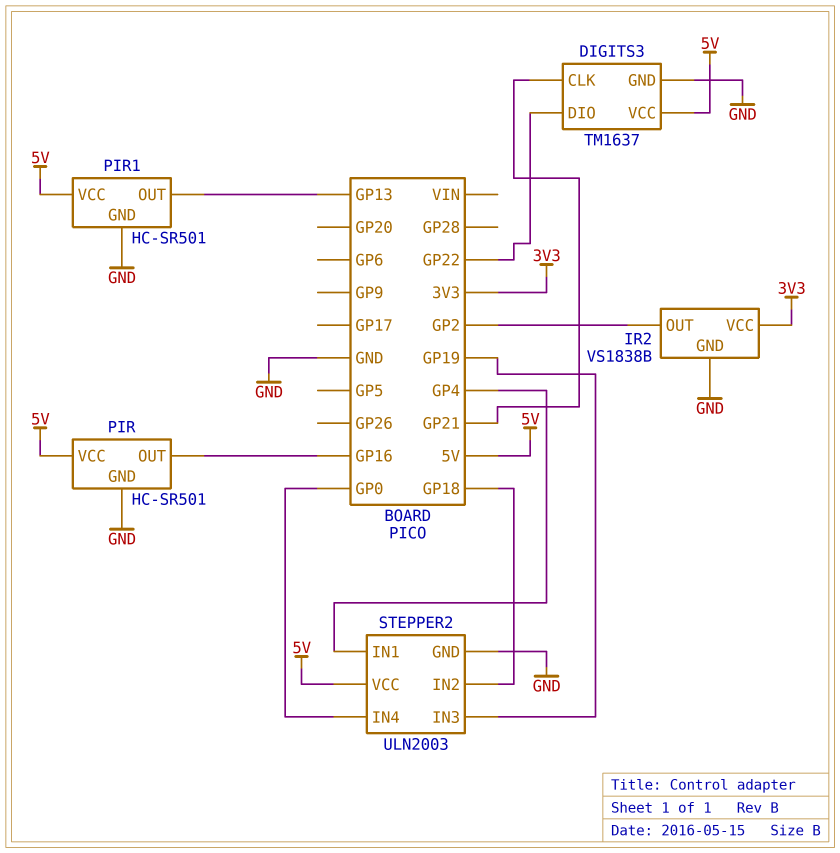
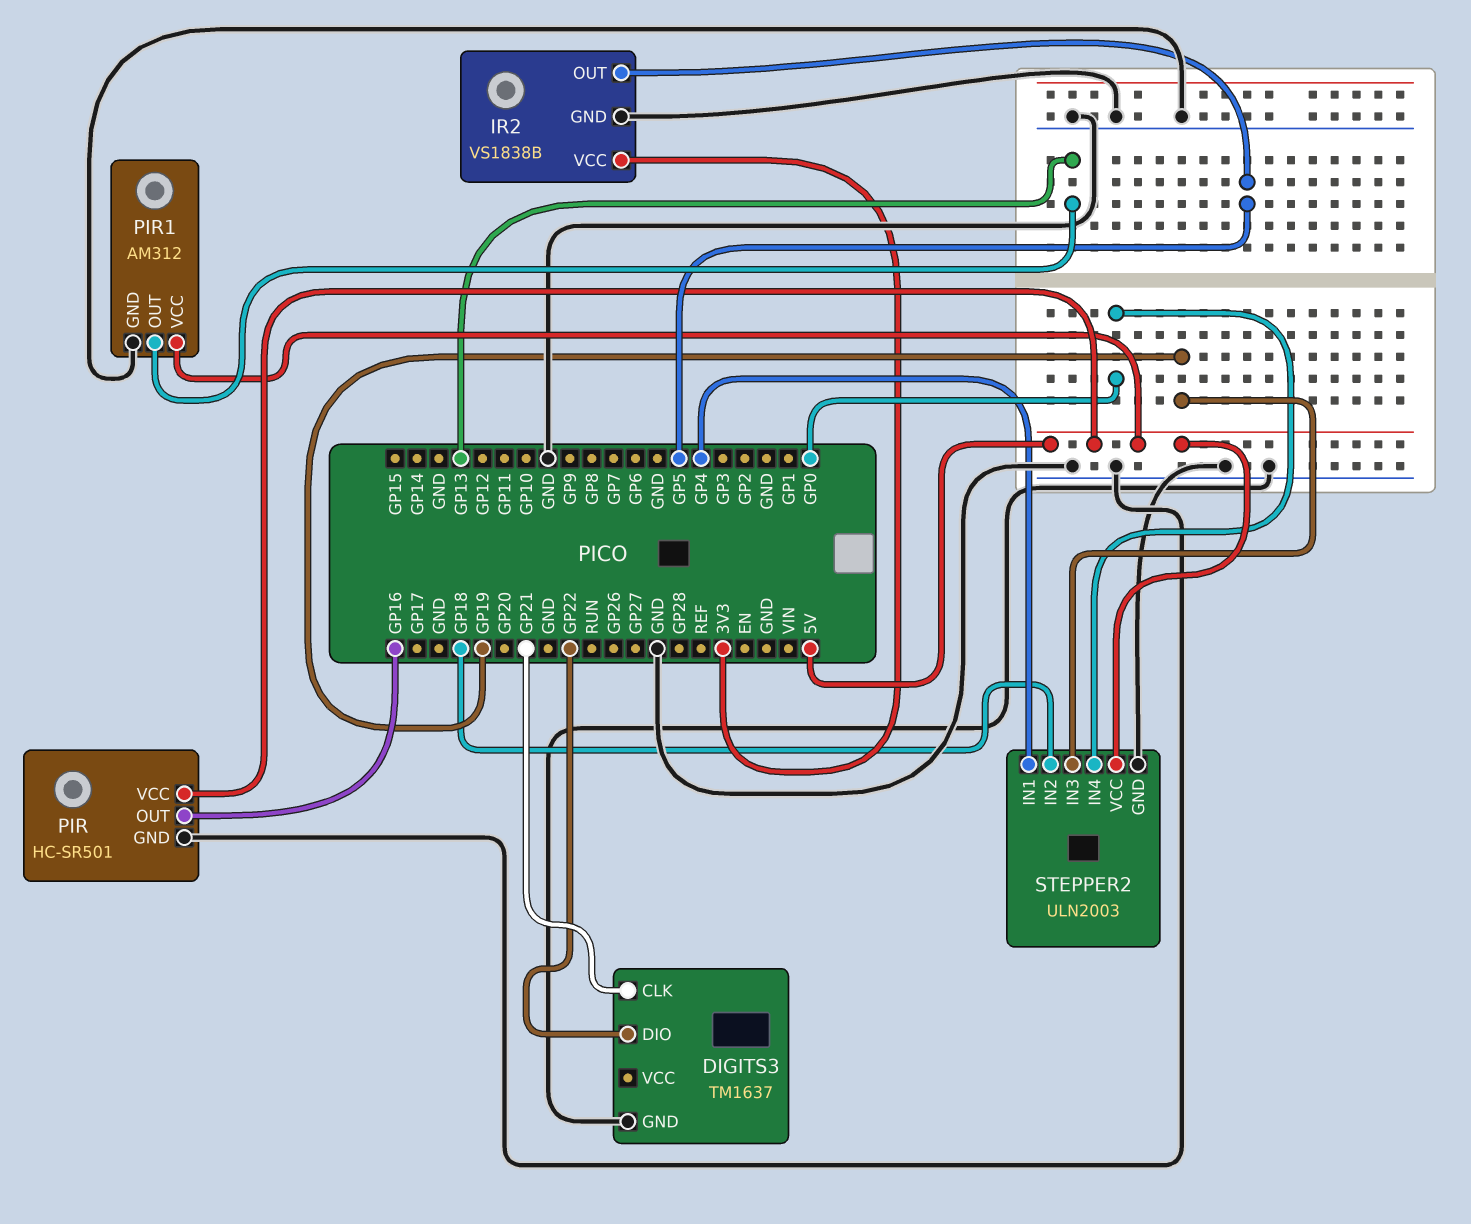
DIGITS3 pin VCC: 5V -> none
IR2 pin OUT: GP2 -> GP5
PIR1: HC-SR501 -> AM312

